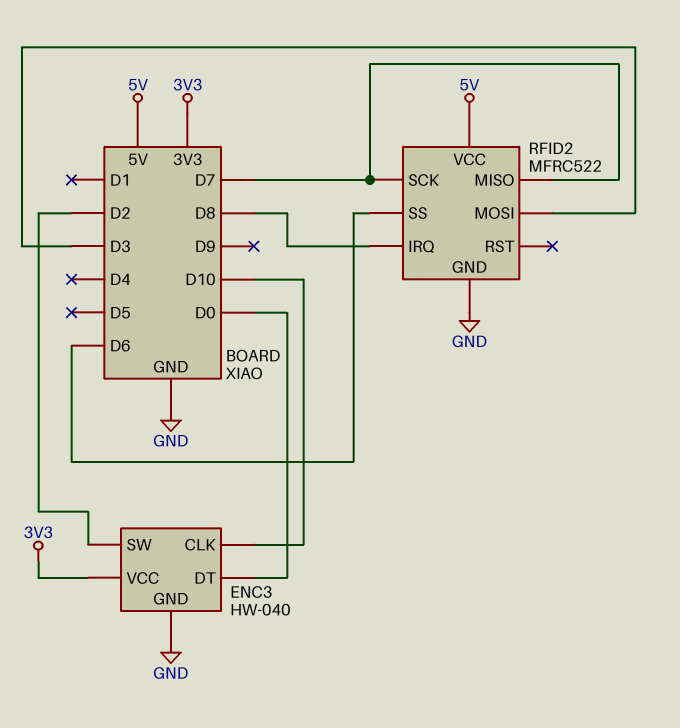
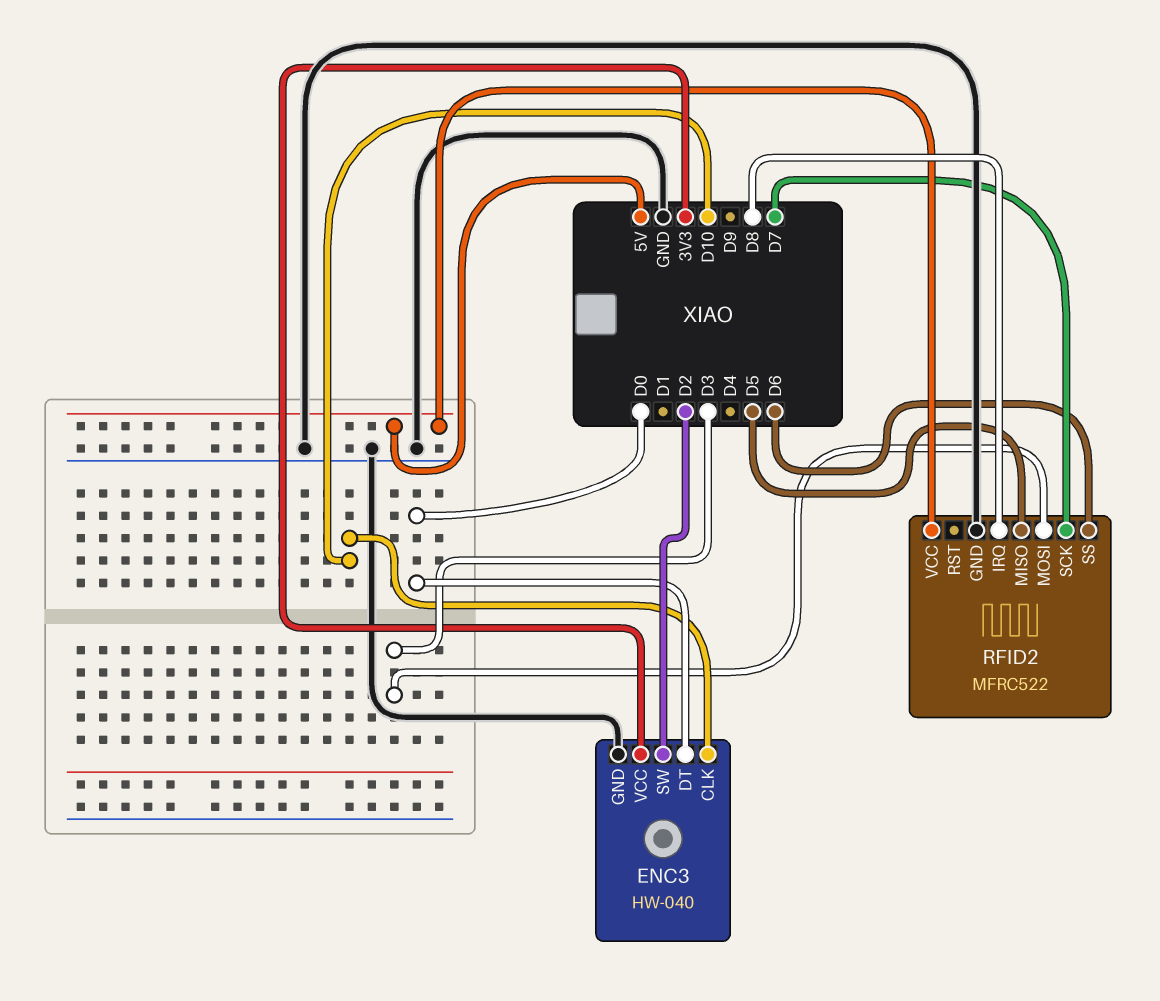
RFID2 pin MISO: D7 -> D5

